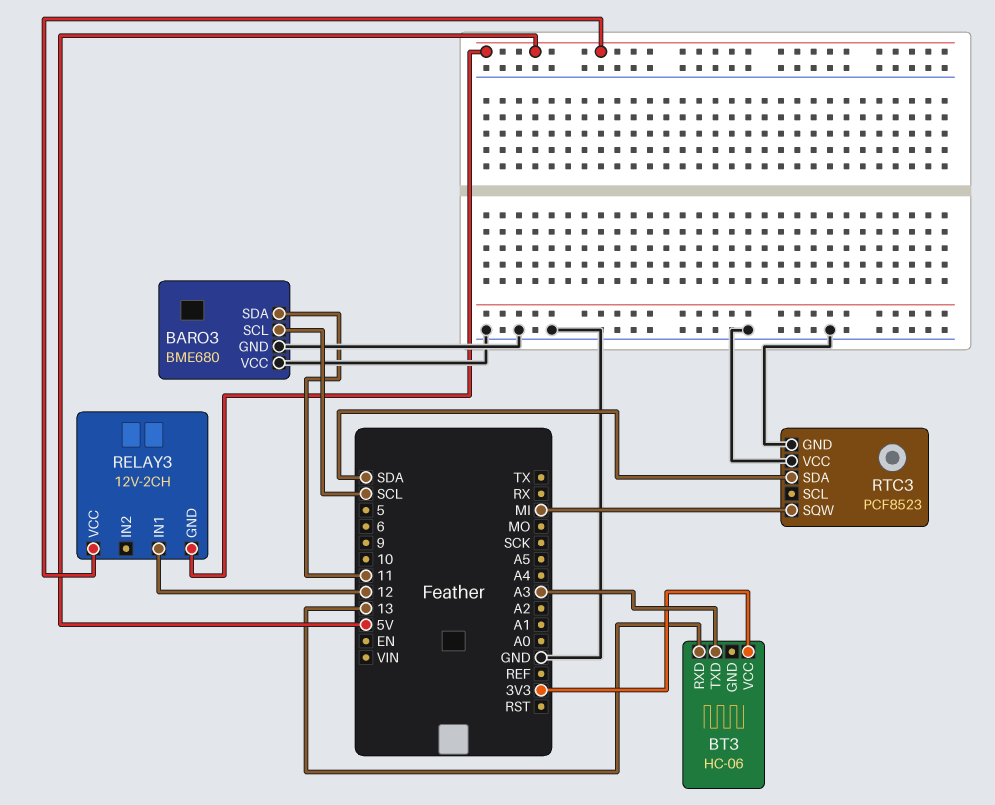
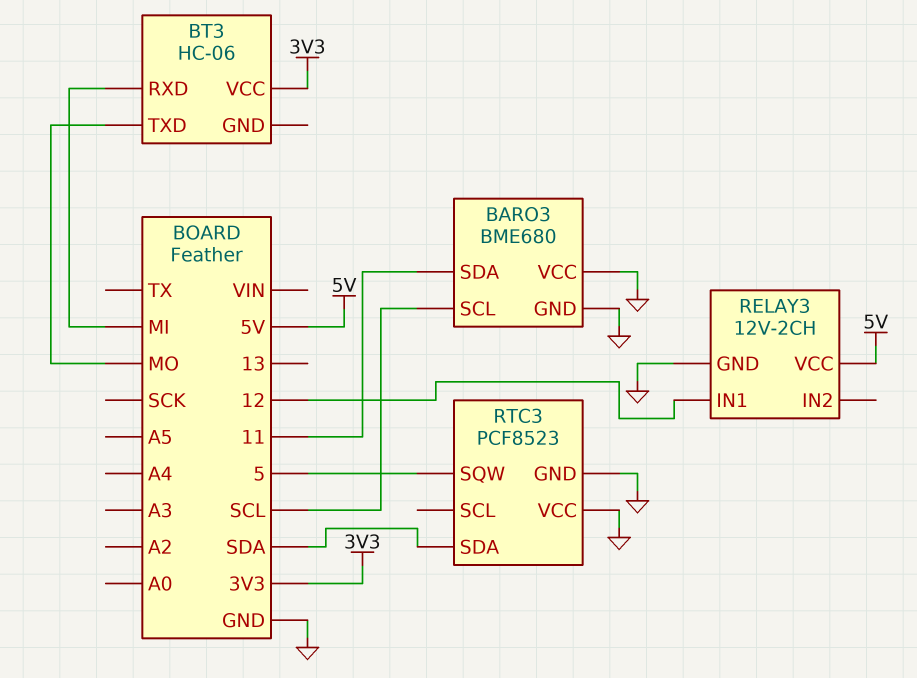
BT3 pin RXD: 13 -> MI
BT3 pin TXD: A3 -> MO
RELAY3 pin GND: 5V -> GND
RTC3 pin SQW: MI -> 5

